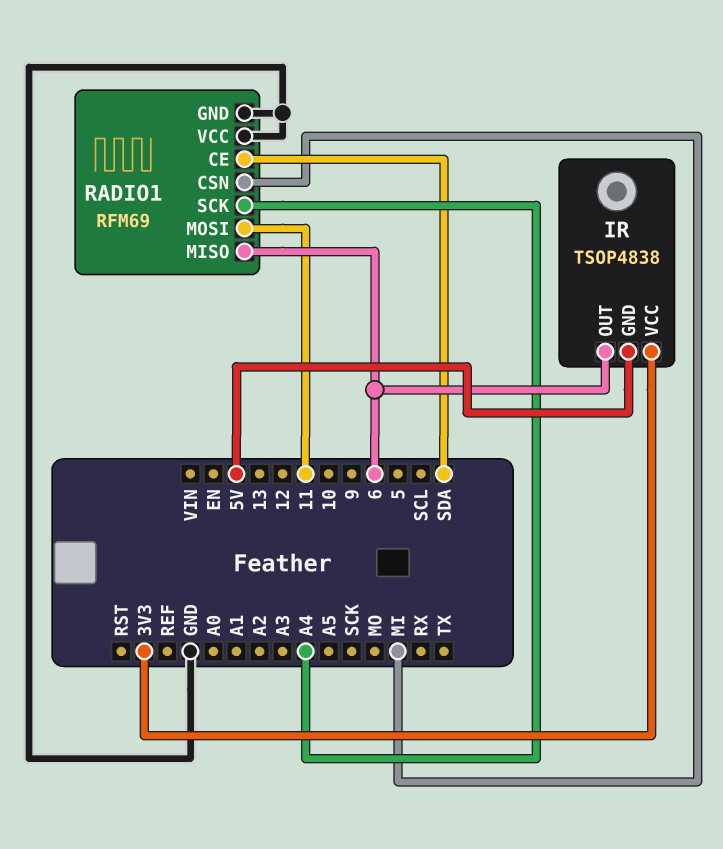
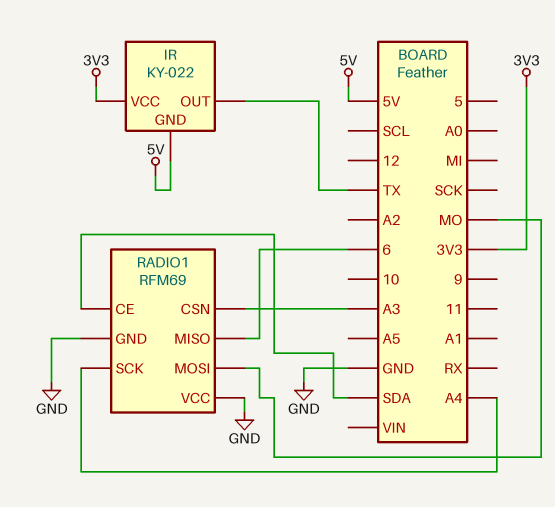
IR: TSOP4838 -> KY-022
IR pin OUT: 6 -> TX
RADIO1 pin CSN: MI -> A3
RADIO1 pin MOSI: 11 -> MO

